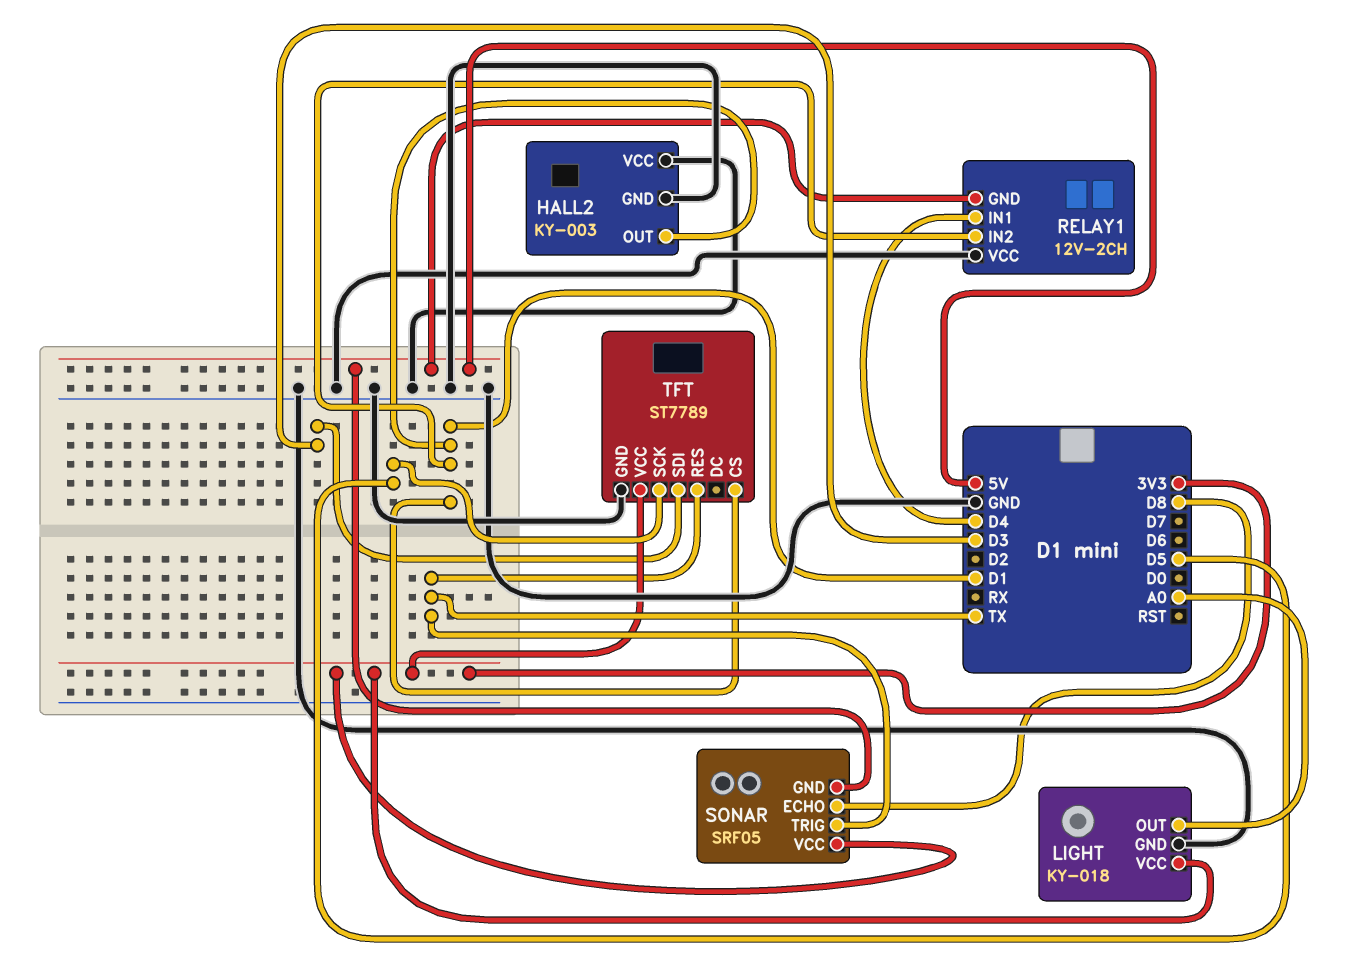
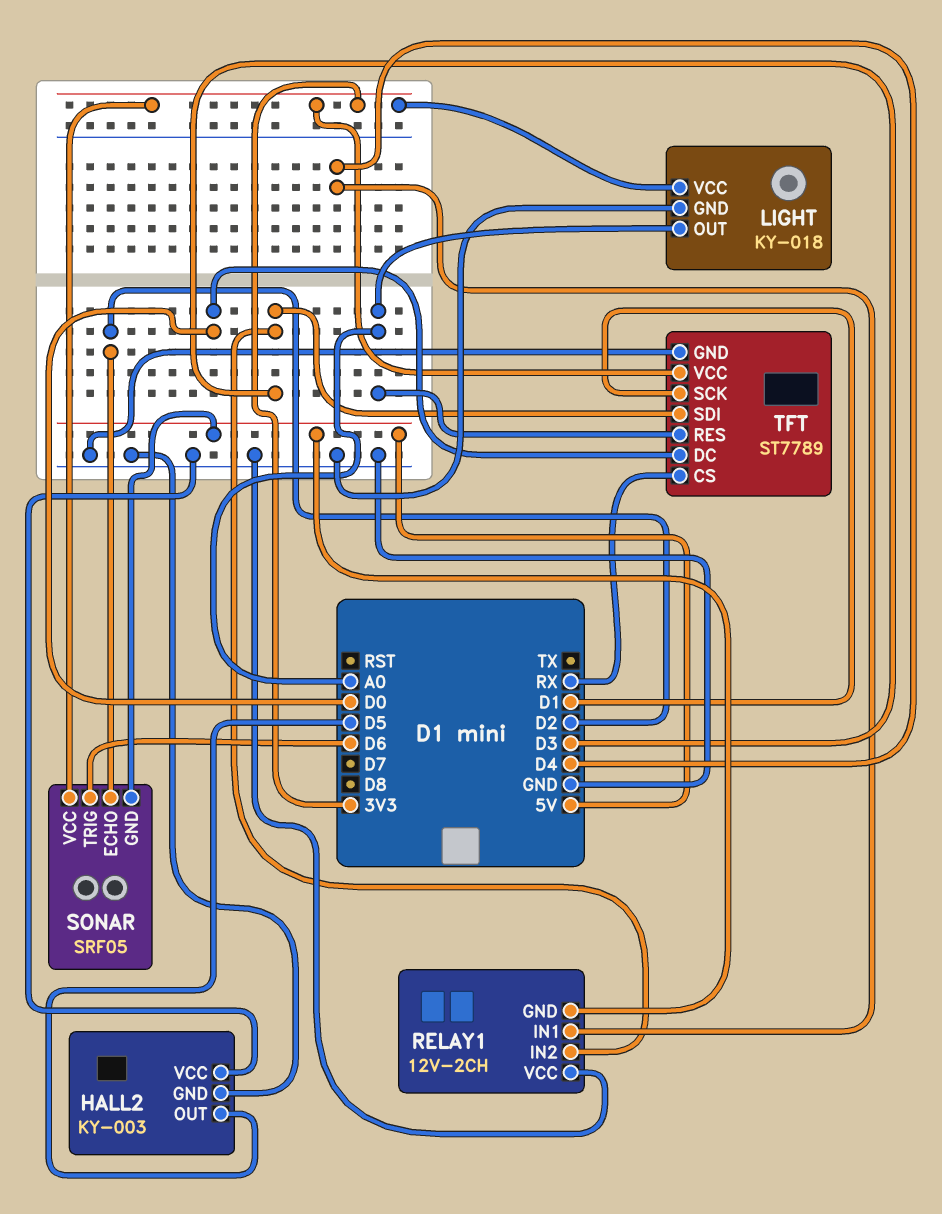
HALL2 pin OUT: D1 -> D5
RELAY1 pin IN2: D1 -> D3
SONAR pin ECHO: D8 -> D2
SONAR pin TRIG: TX -> D6
TFT pin CS: D1 -> RX
TFT pin DC: none -> D0
TFT pin RES: TX -> A0
TFT pin SCK: D5 -> D1

